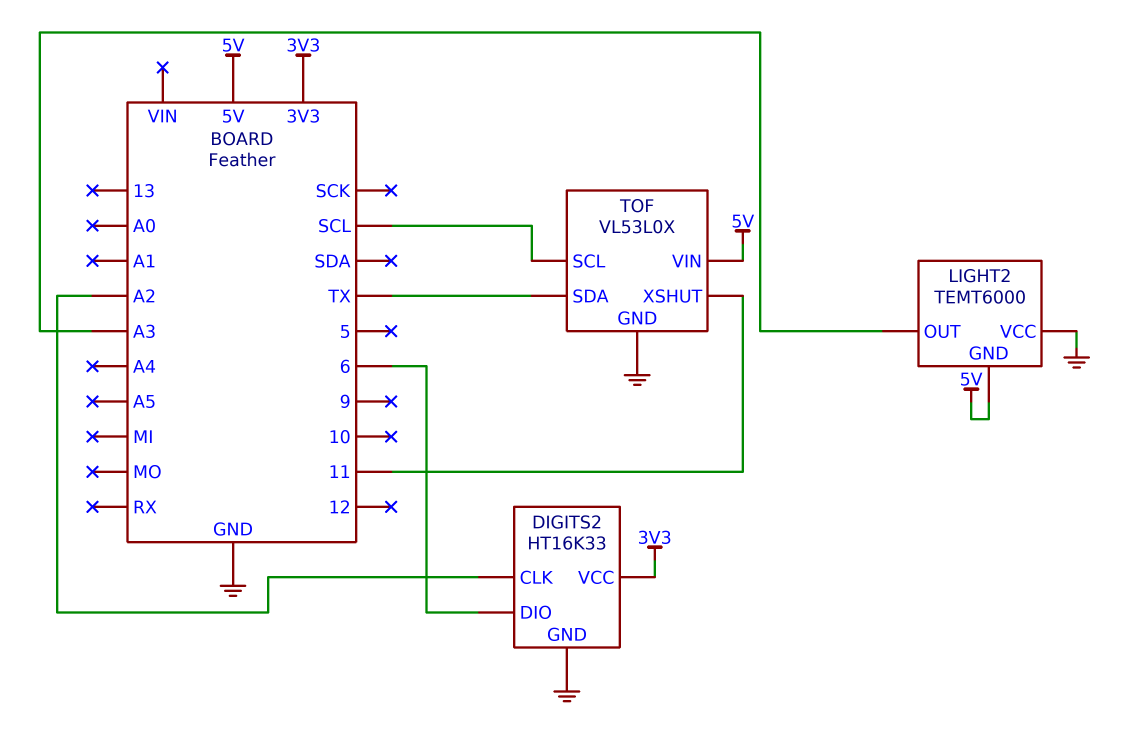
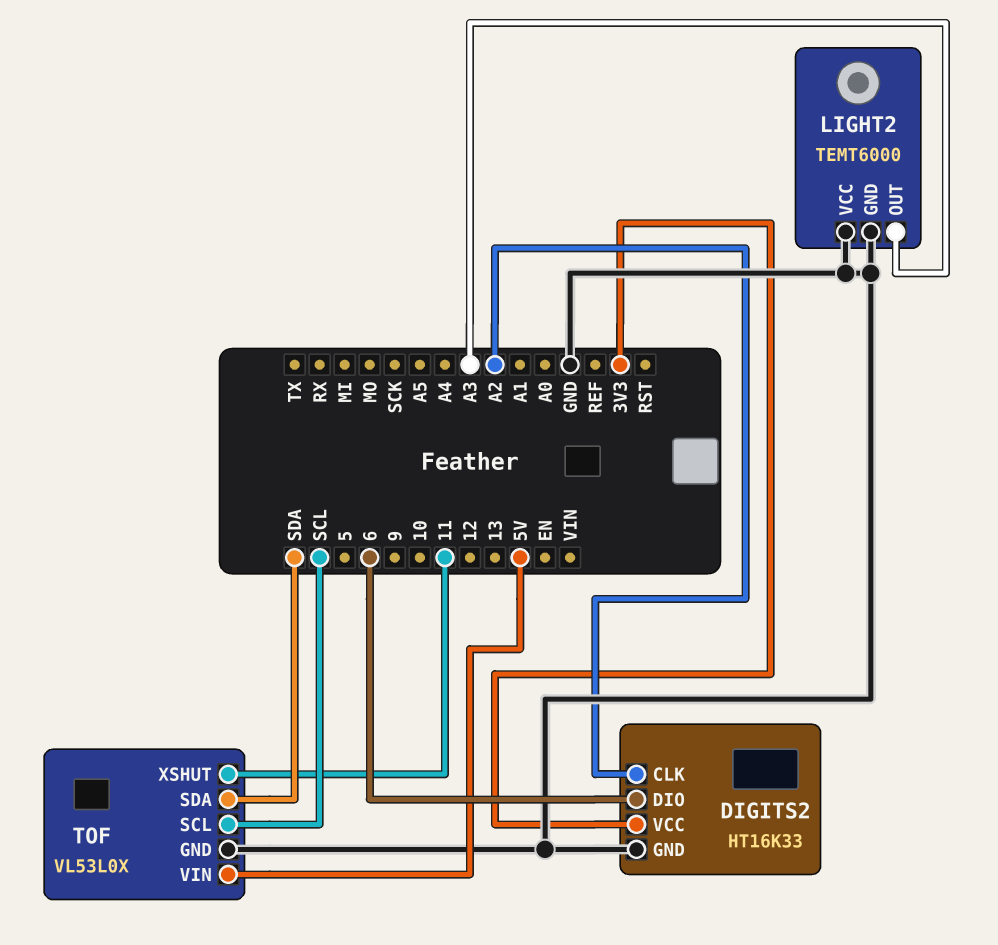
LIGHT2 pin GND: 5V -> GND
TOF pin SDA: TX -> SDA

